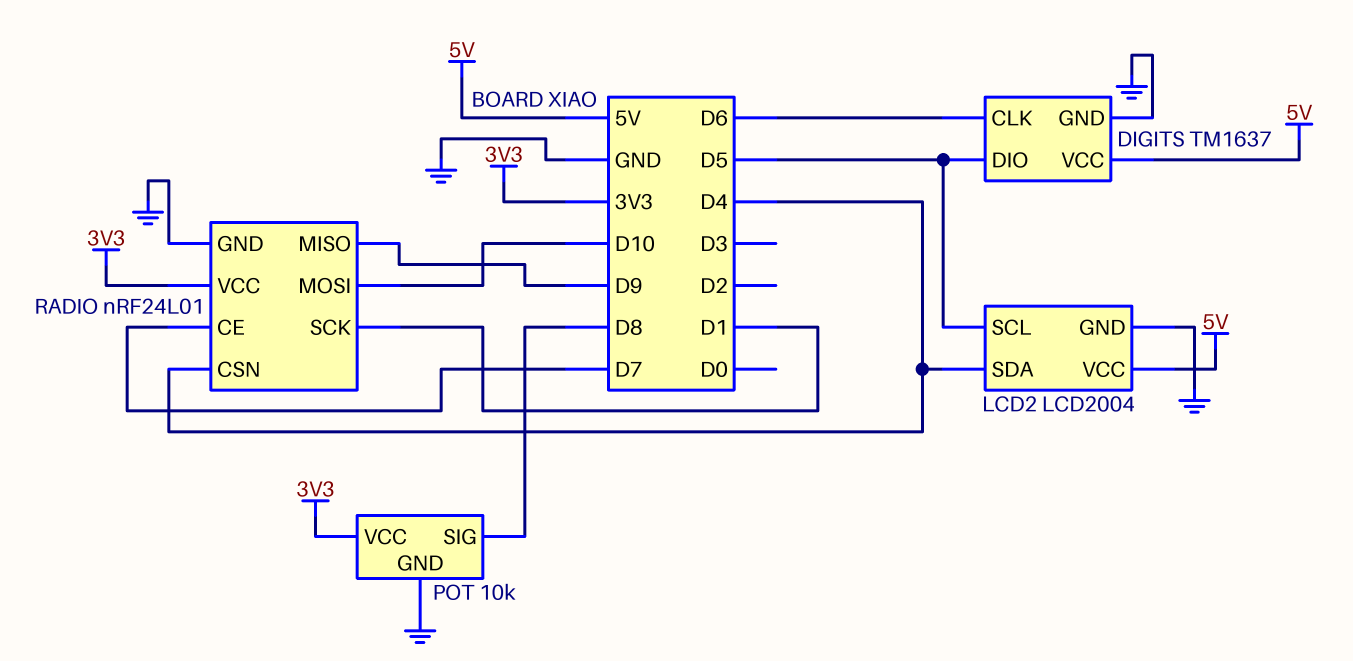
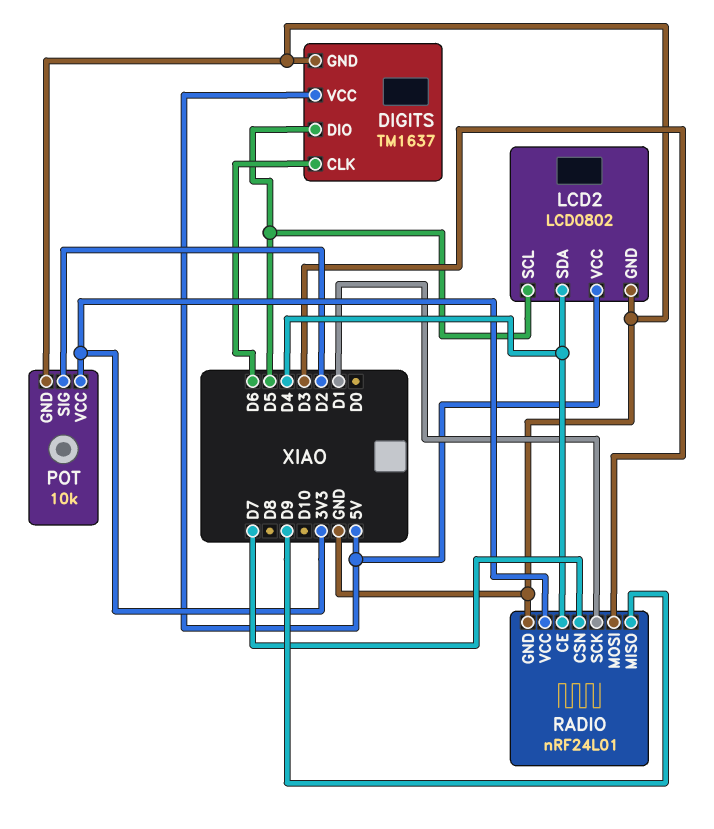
LCD2: LCD2004 -> LCD0802
POT pin SIG: D8 -> D2
RADIO pin CE: D7 -> D4
RADIO pin CSN: D4 -> D7
RADIO pin MOSI: D10 -> D3

